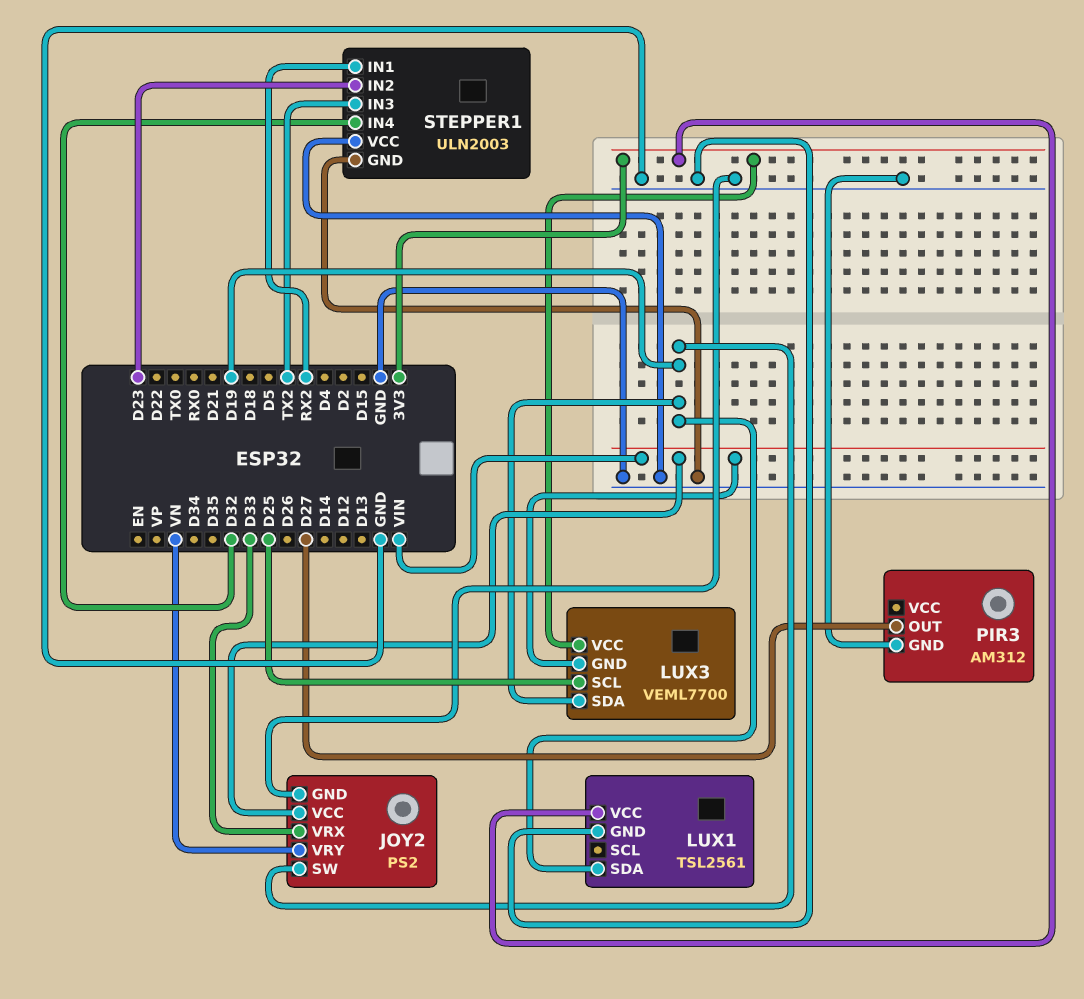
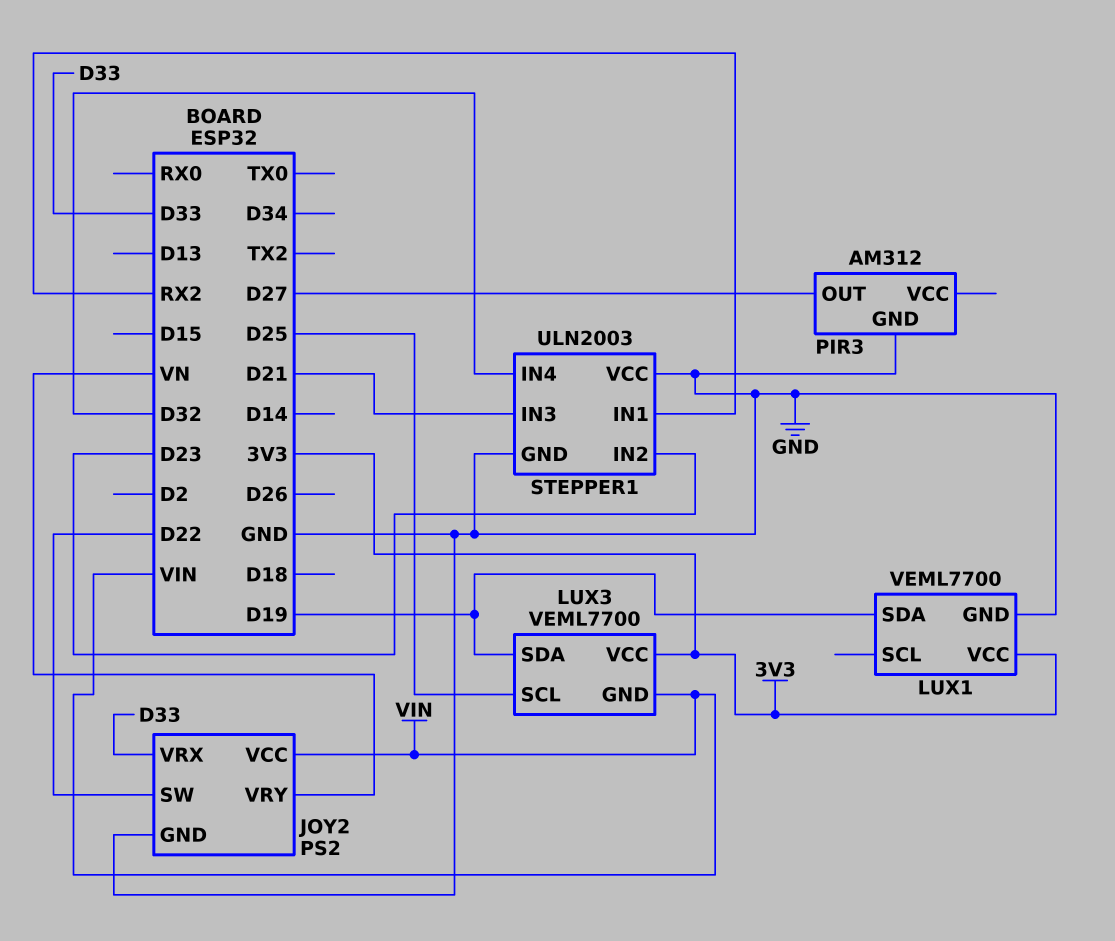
JOY2 pin SW: D19 -> D22
LUX1: TSL2561 -> VEML7700
STEPPER1 pin IN3: TX2 -> D21

